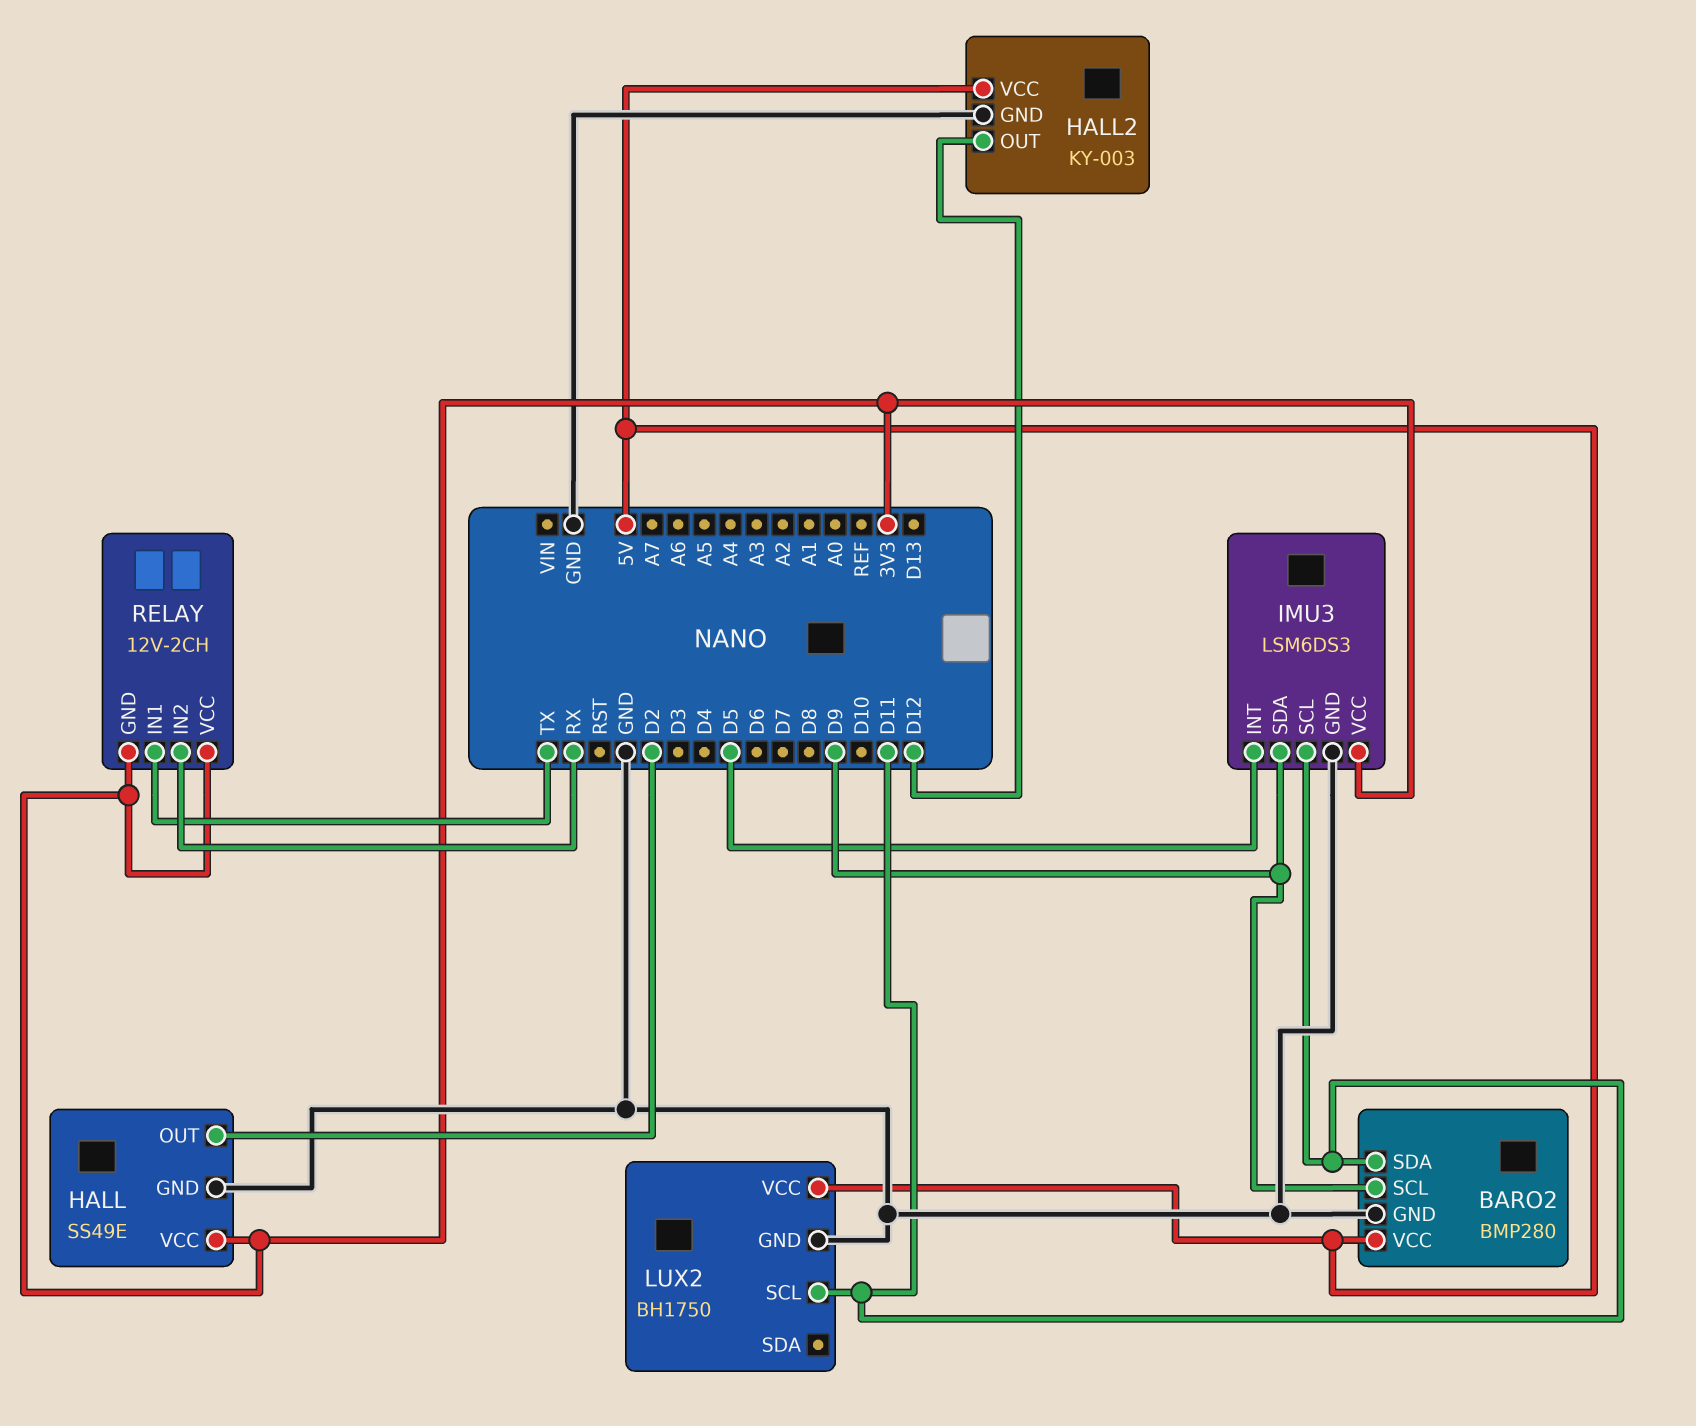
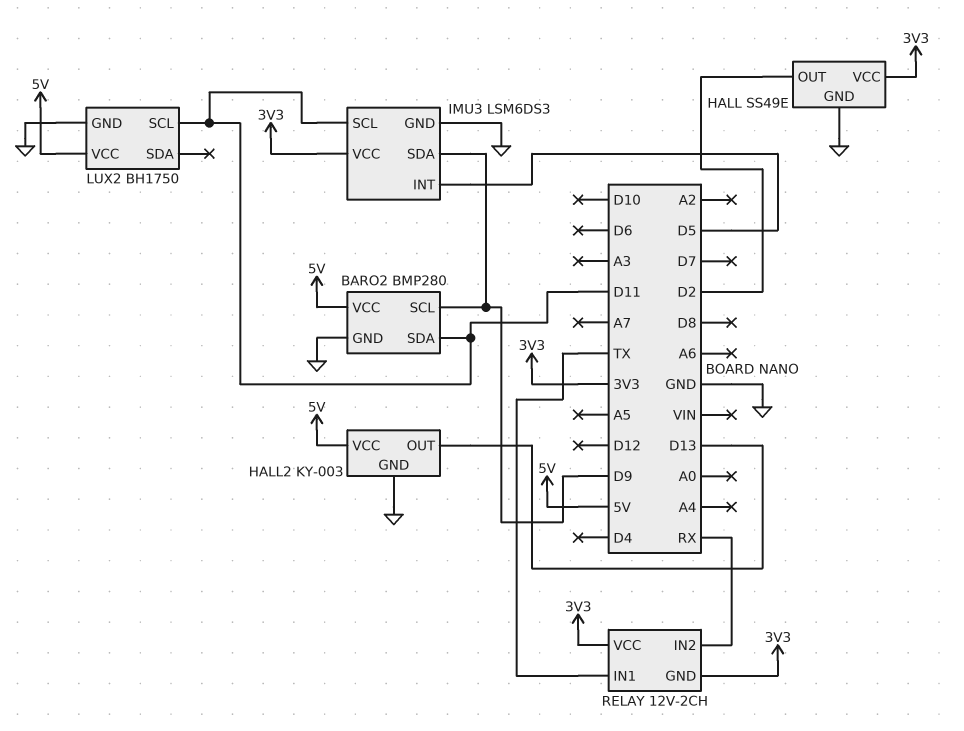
HALL2 pin OUT: D12 -> D13

